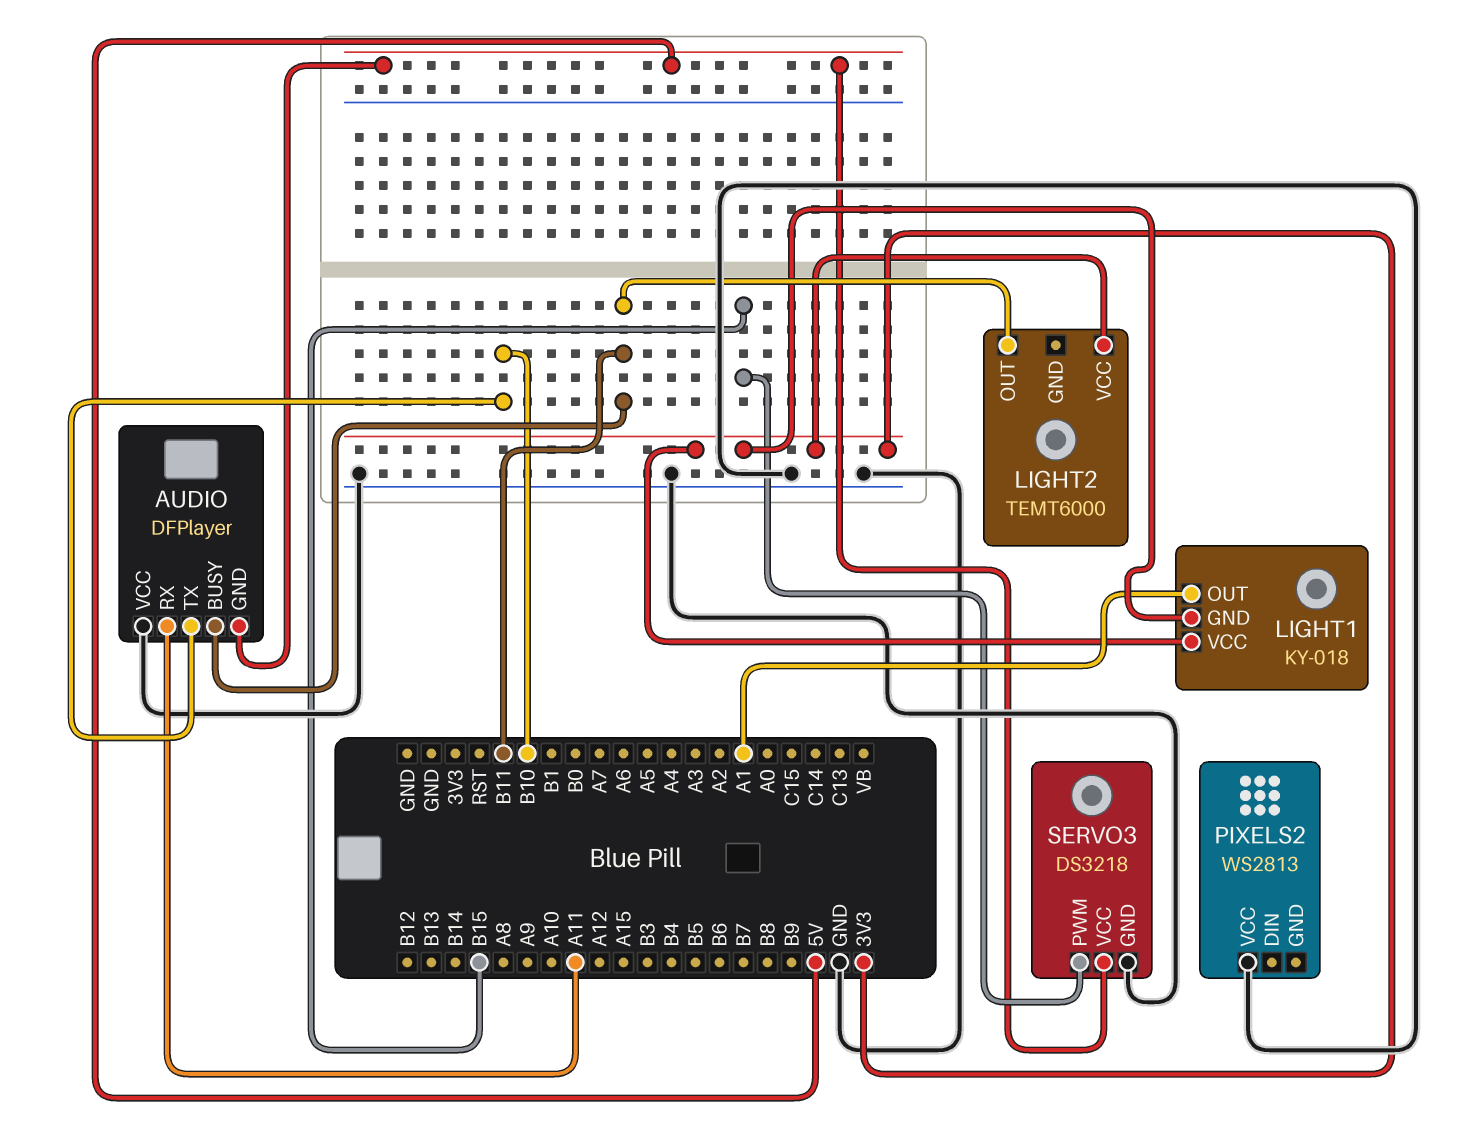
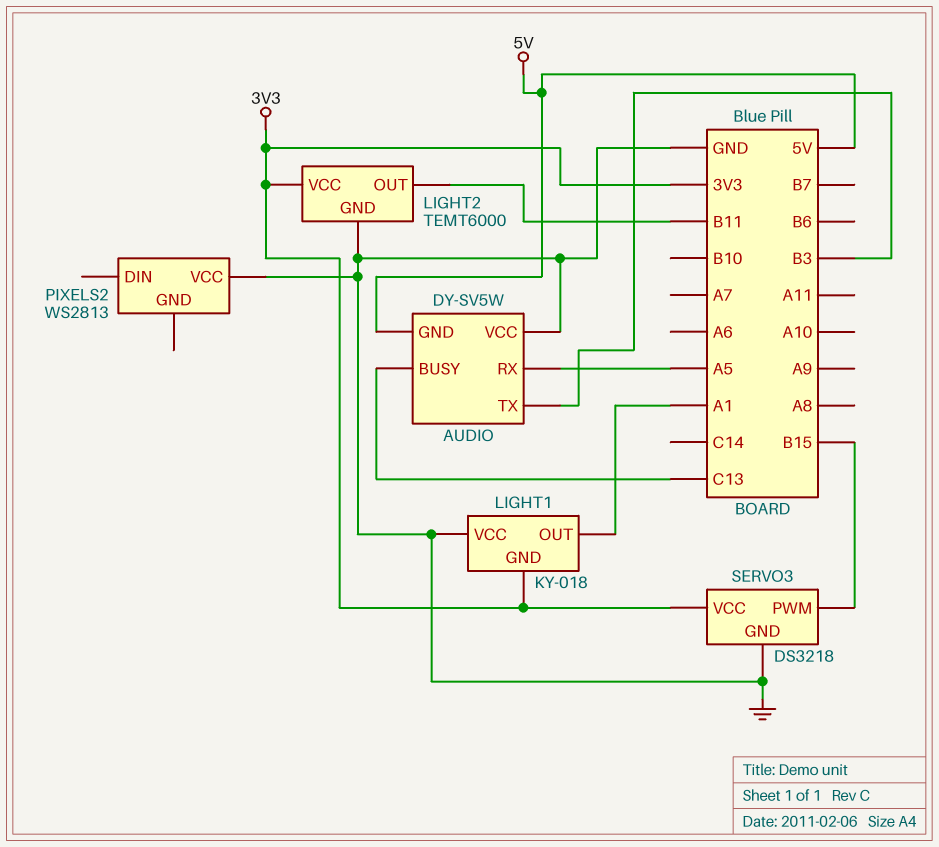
AUDIO: DFPlayer -> DY-SV5W
AUDIO pin BUSY: B11 -> C13
AUDIO pin RX: A11 -> A5
AUDIO pin TX: B10 -> B3
LIGHT1 pin VCC: 3V3 -> GND
LIGHT2 pin GND: none -> GND
SERVO3 pin VCC: 5V -> 3V3

